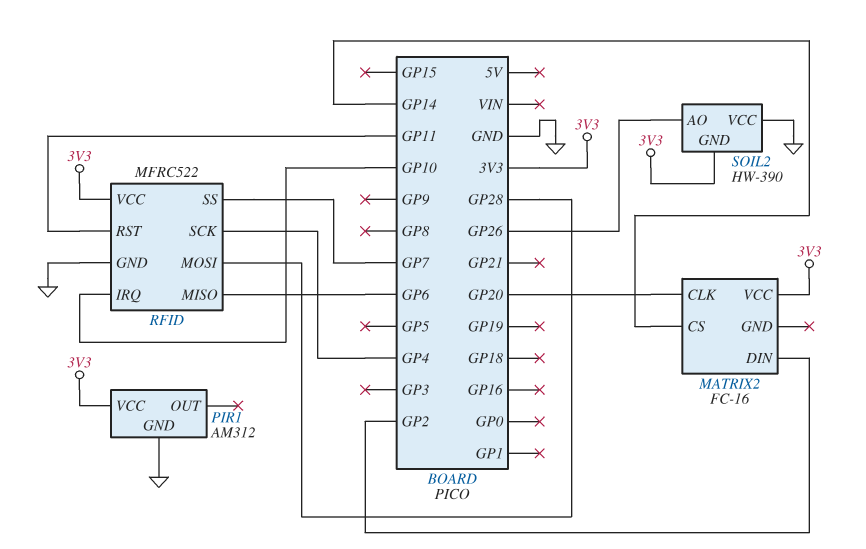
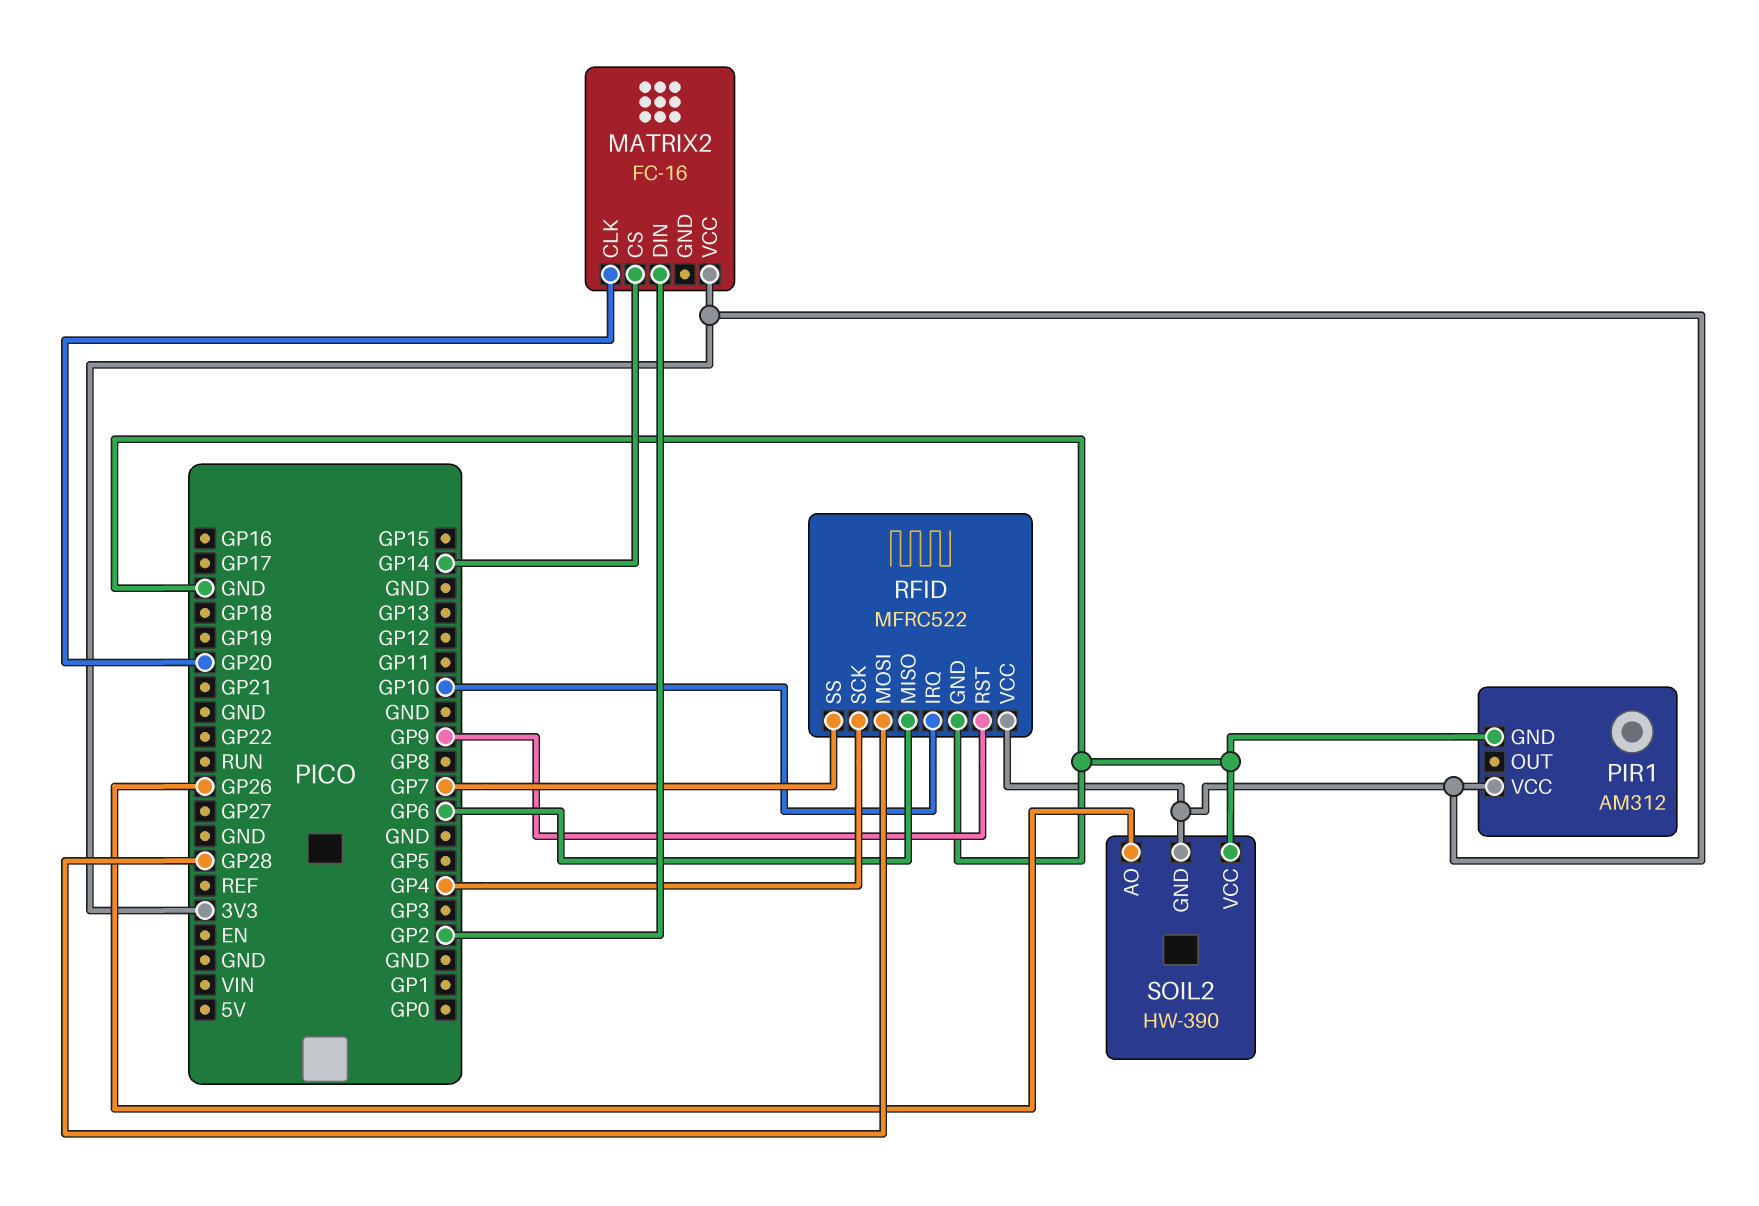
RFID pin RST: GP11 -> GP9

